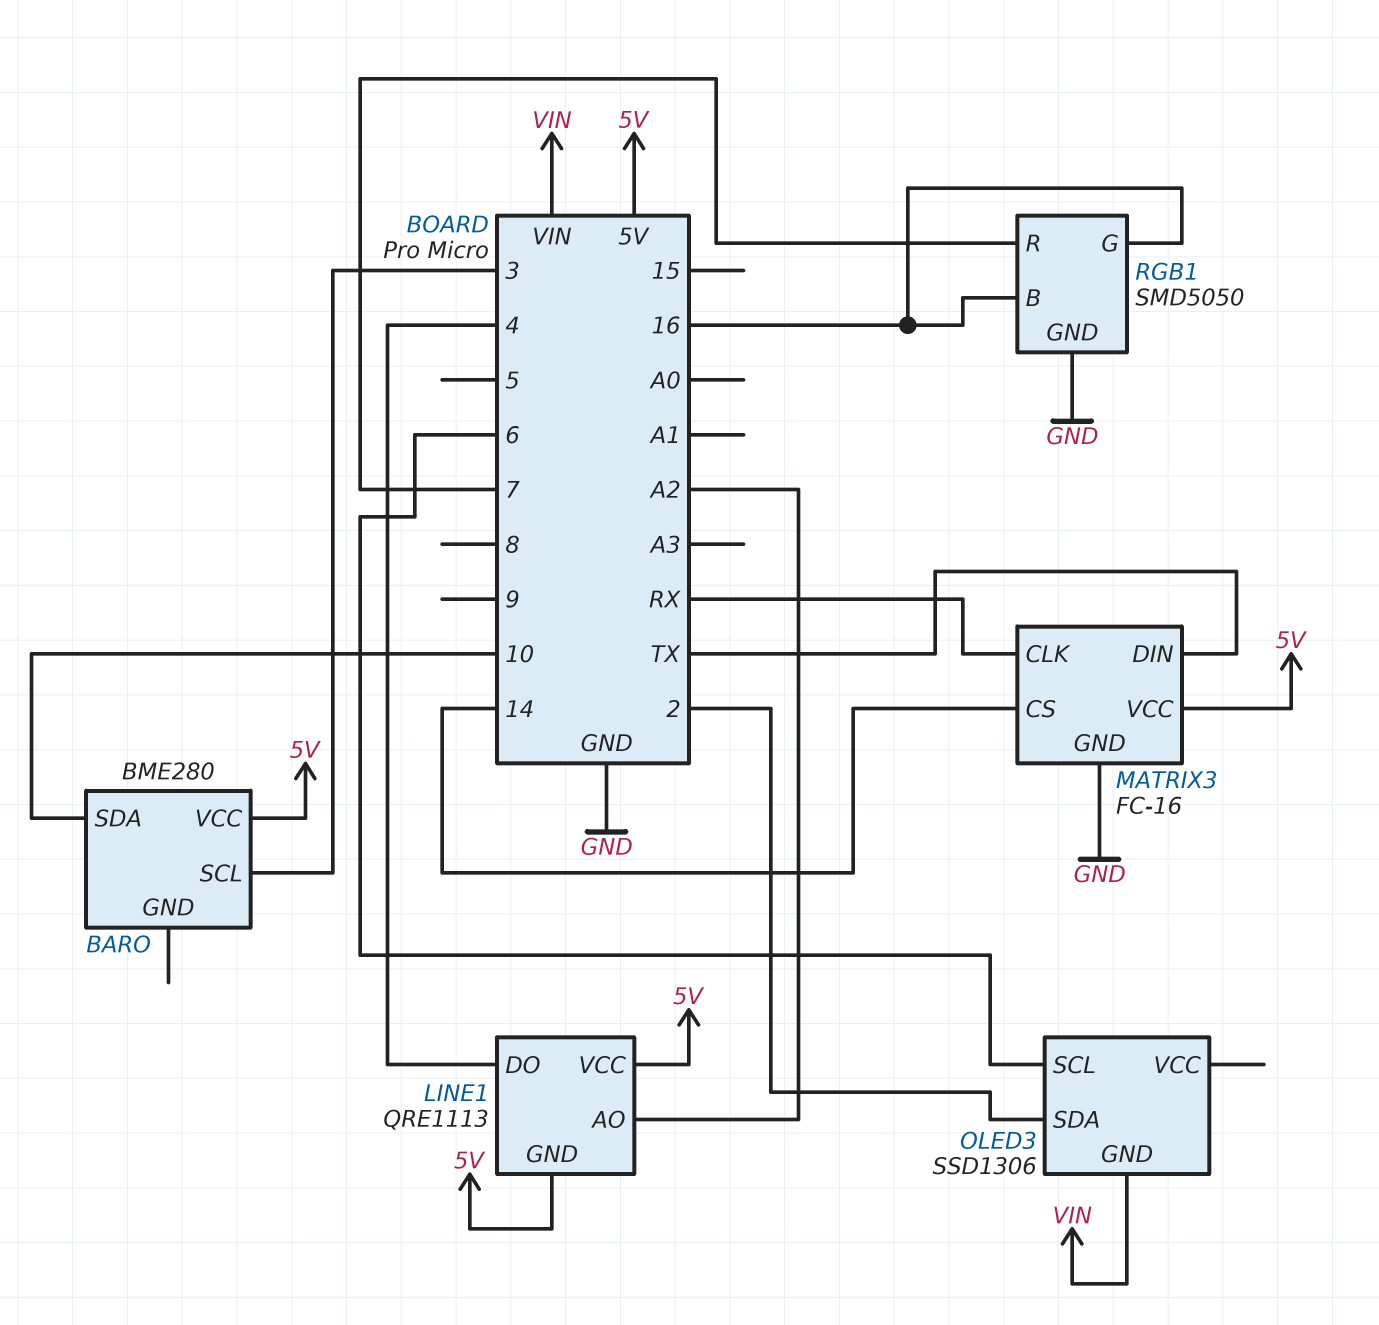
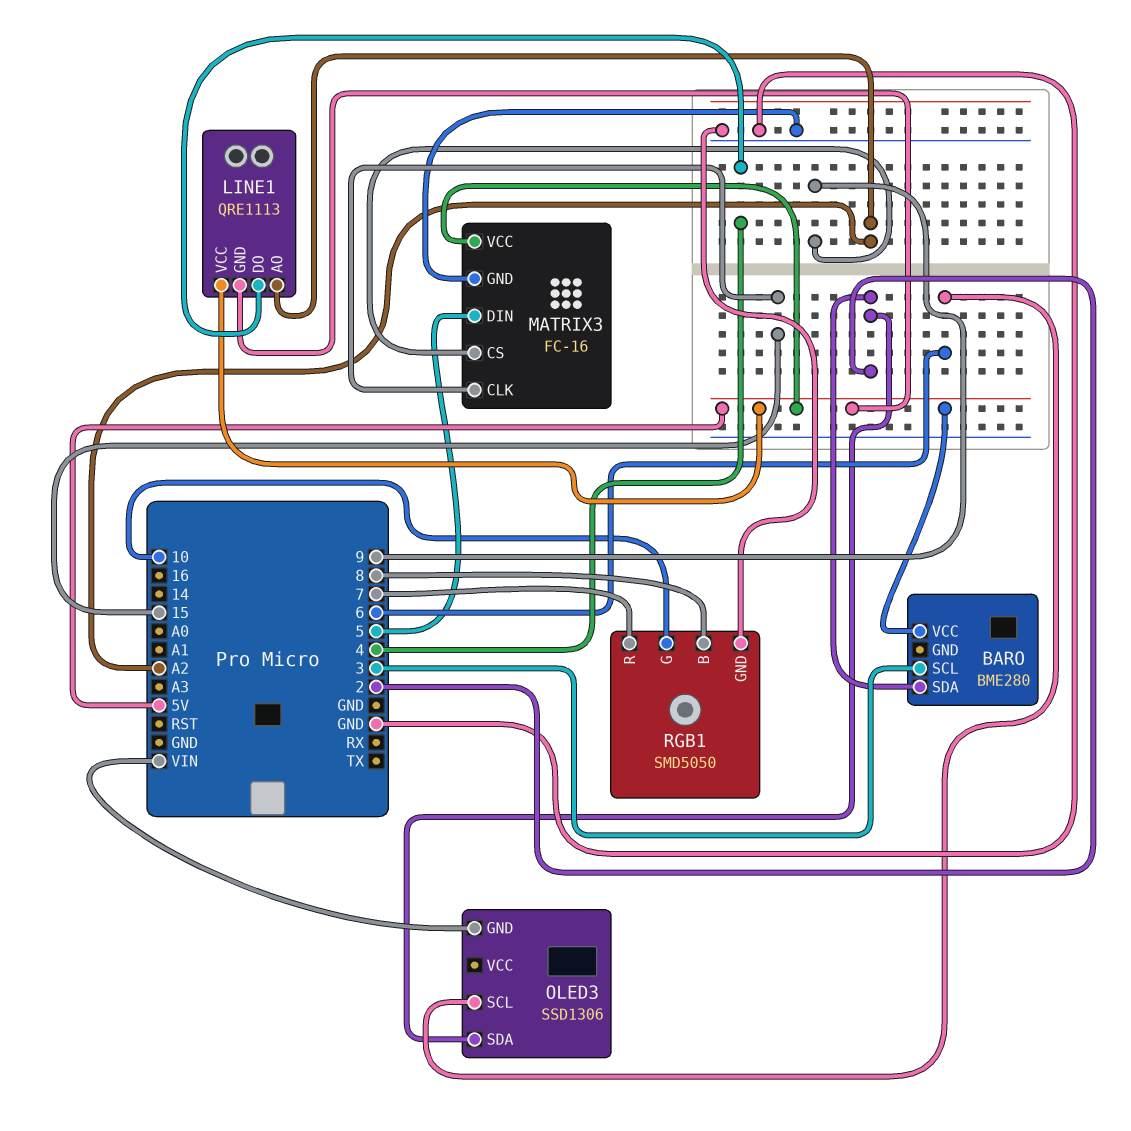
BARO pin SDA: 10 -> 2
MATRIX3 pin CLK: RX -> 15
MATRIX3 pin CS: 14 -> 9
MATRIX3 pin DIN: TX -> 5
RGB1 pin B: 16 -> 8
RGB1 pin G: 16 -> 10

